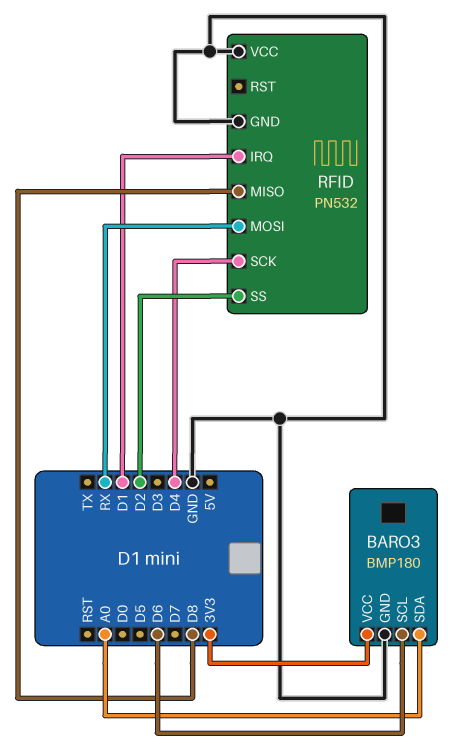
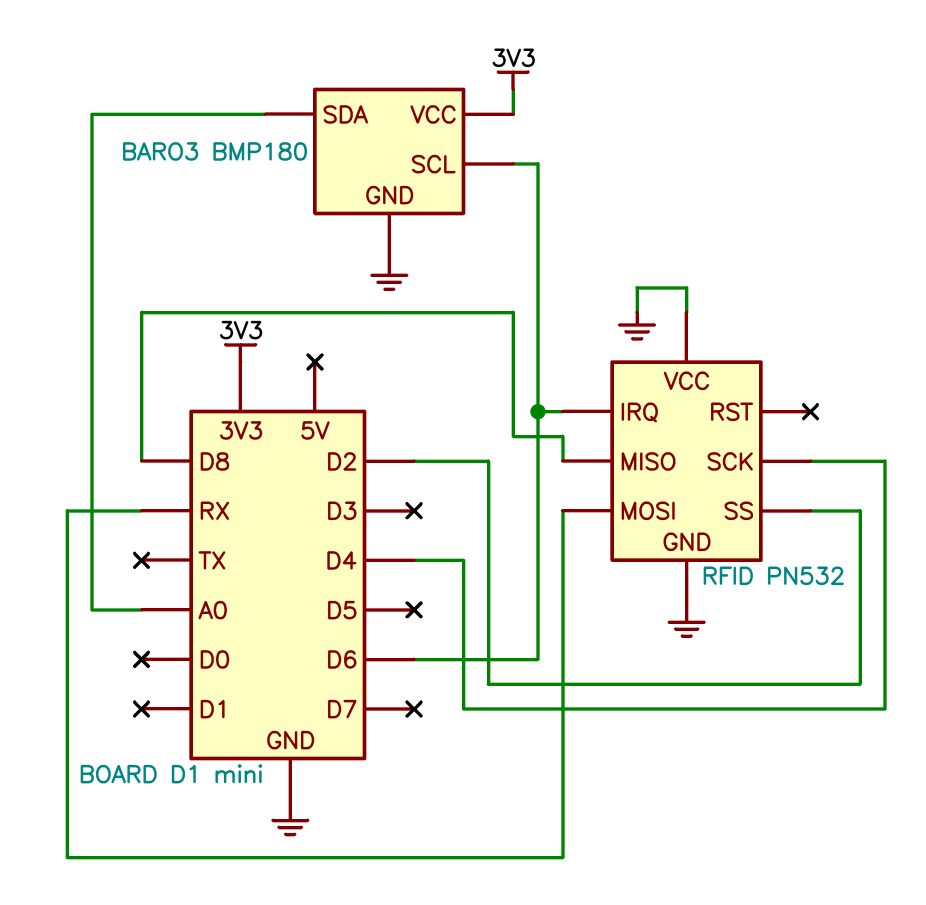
RFID pin IRQ: D1 -> D6

